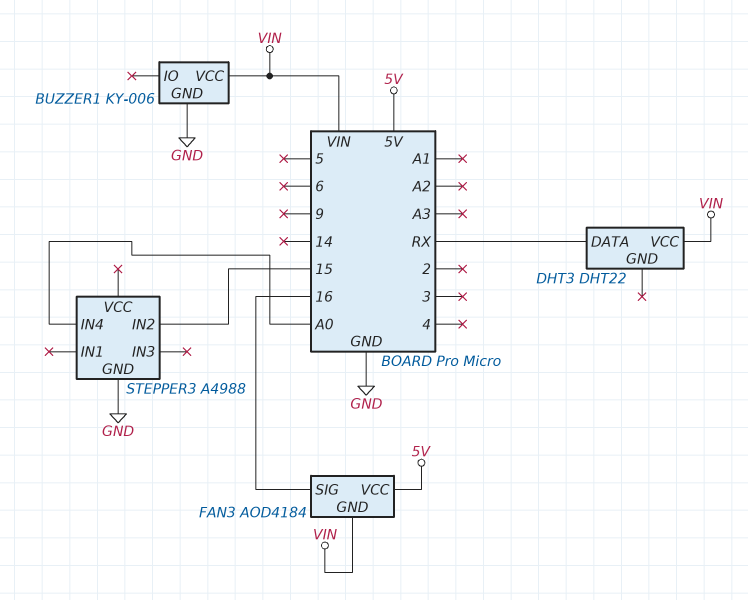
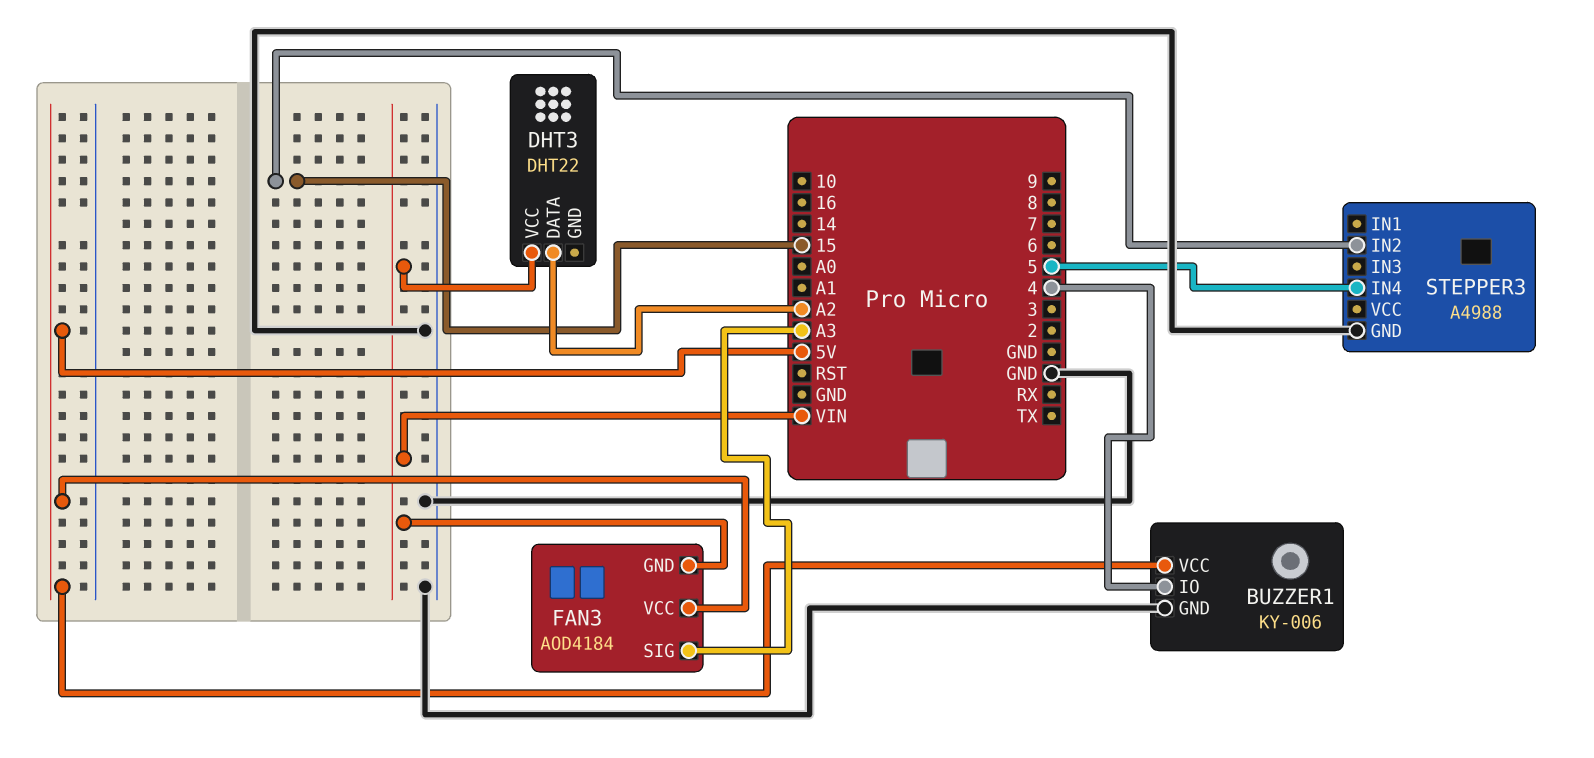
BUZZER1 pin IO: none -> 4
BUZZER1 pin VCC: VIN -> 5V
DHT3 pin DATA: RX -> A2
FAN3 pin SIG: 16 -> A3
STEPPER3 pin IN4: A0 -> 5

